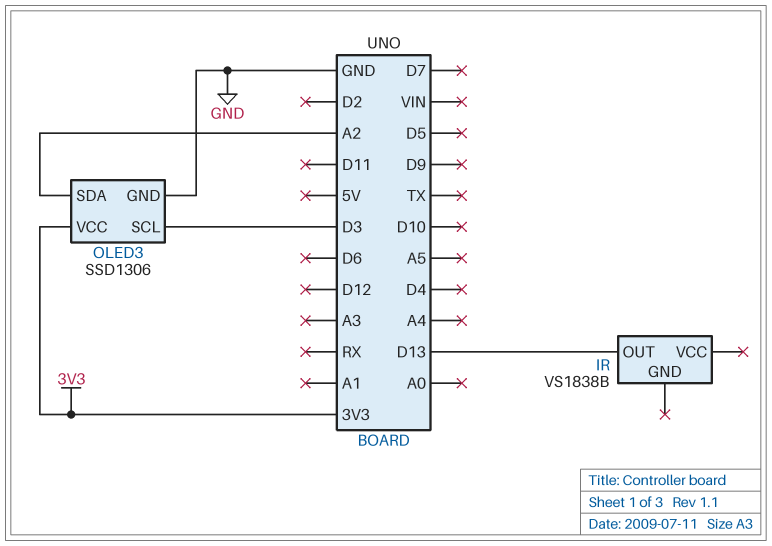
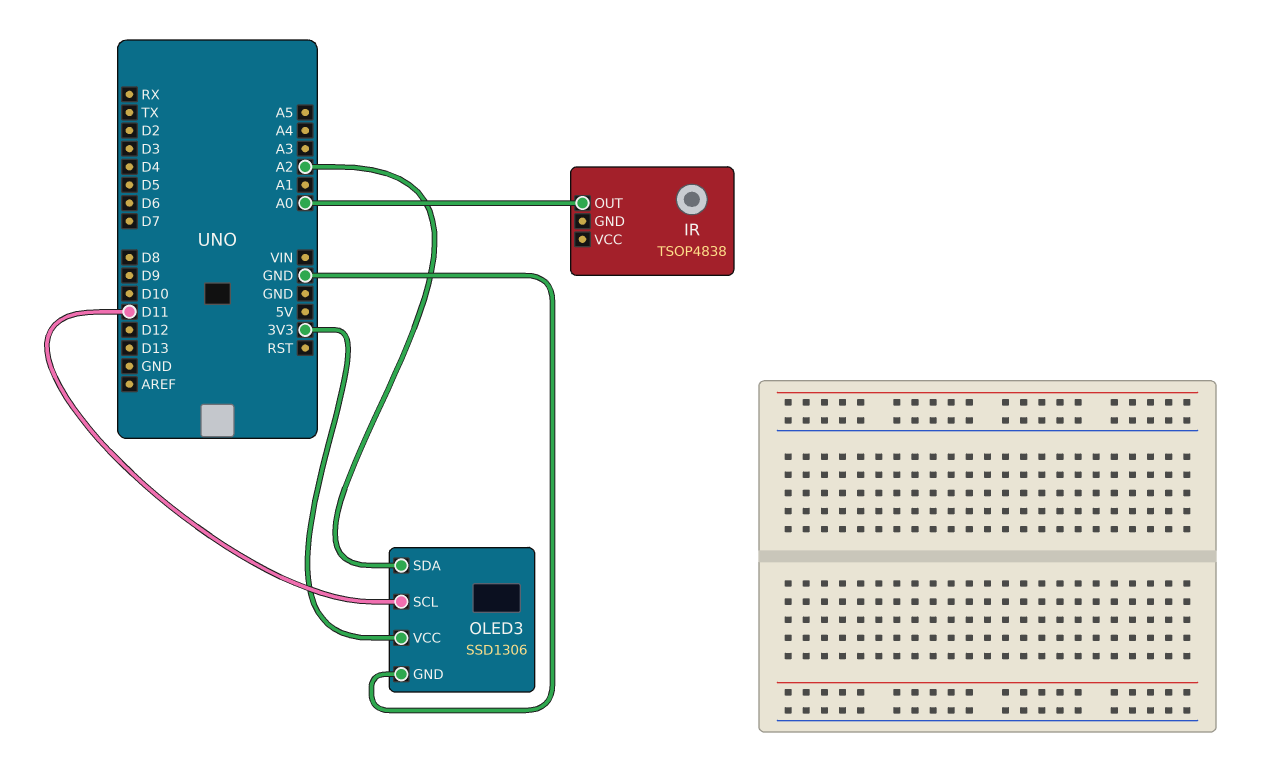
IR: VS1838B -> TSOP4838
IR pin OUT: D13 -> A0
OLED3 pin SCL: D3 -> D11

